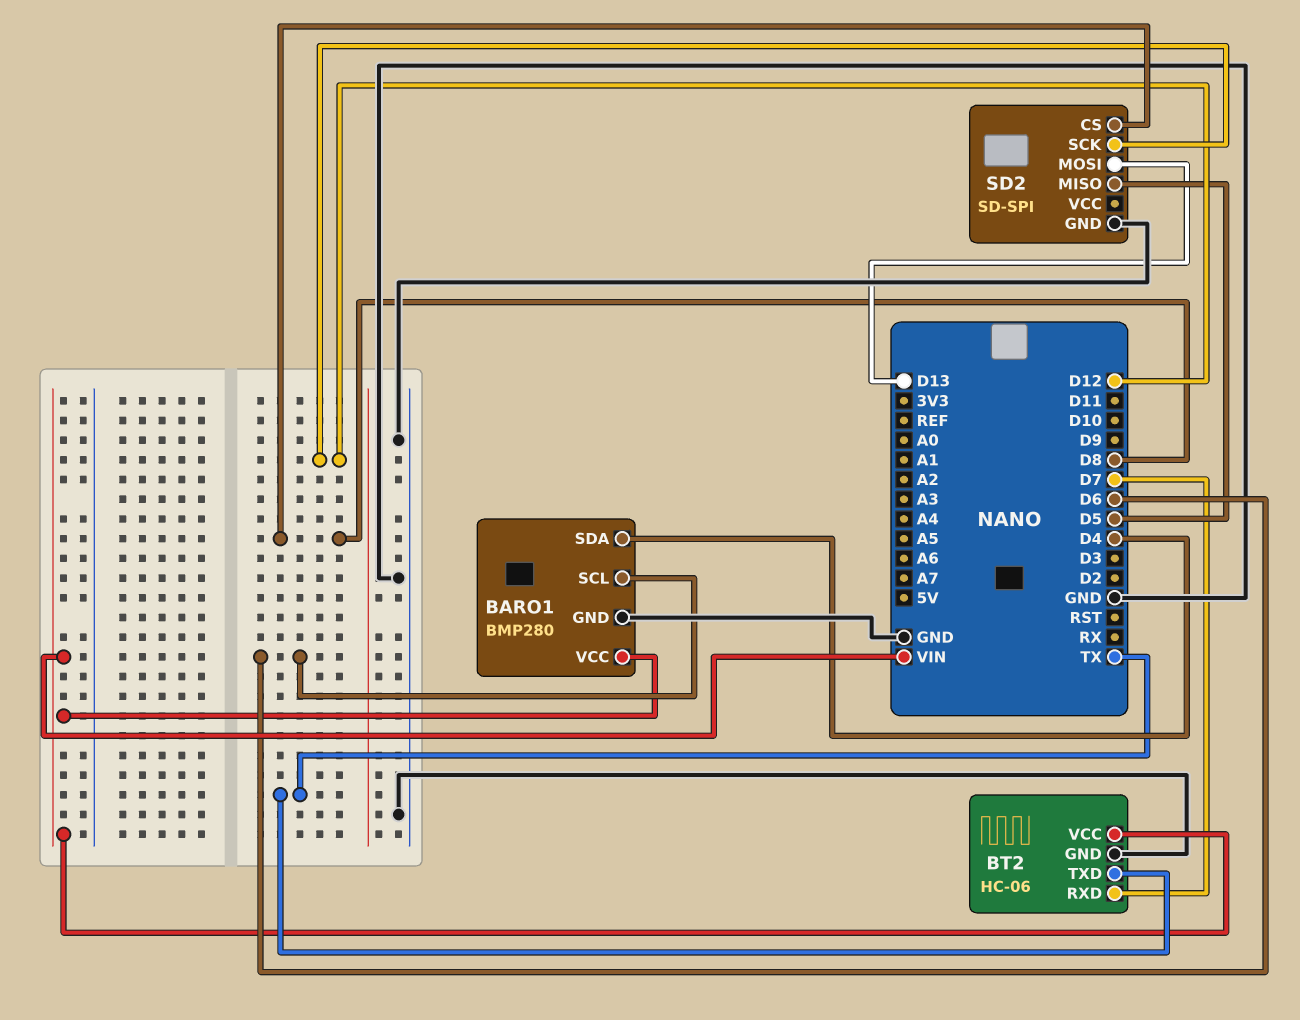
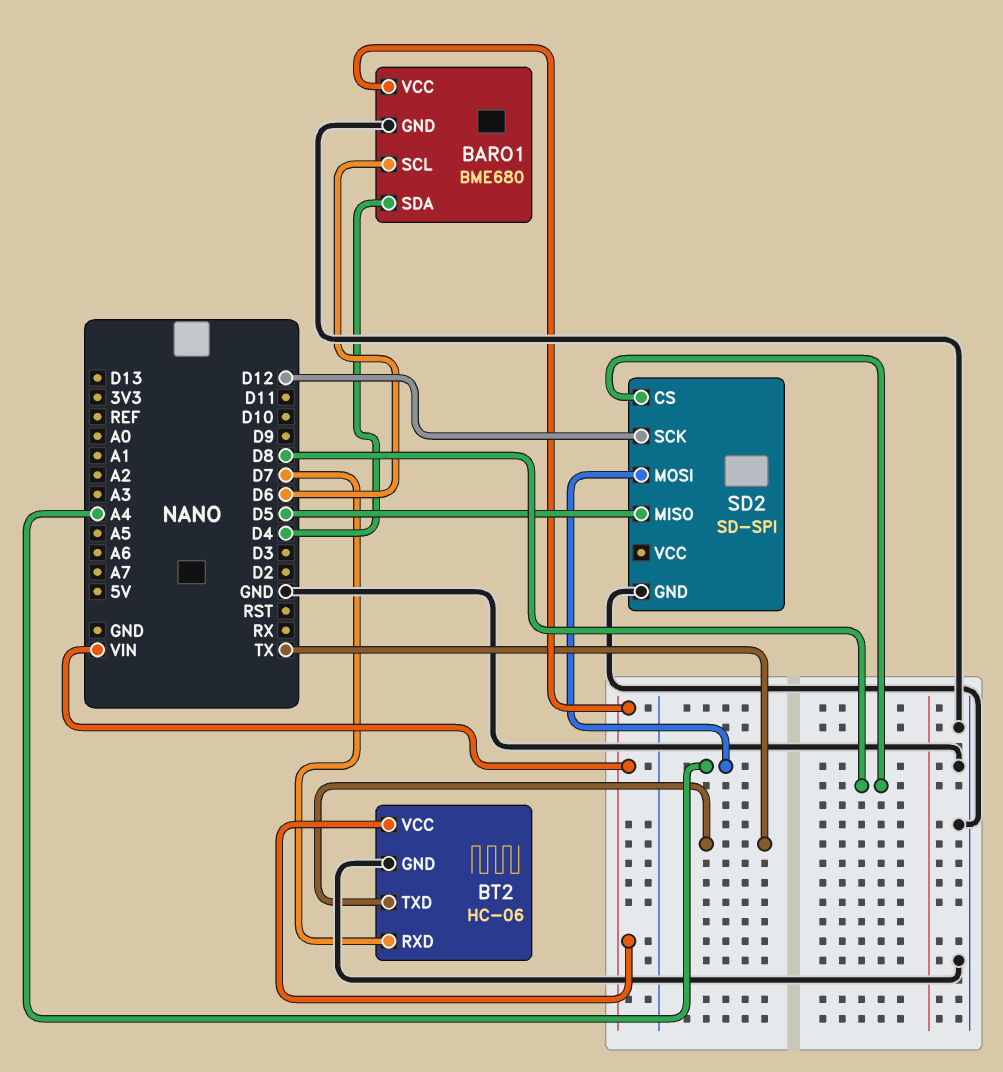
BARO1: BMP280 -> BME680
SD2 pin MOSI: D13 -> A4

